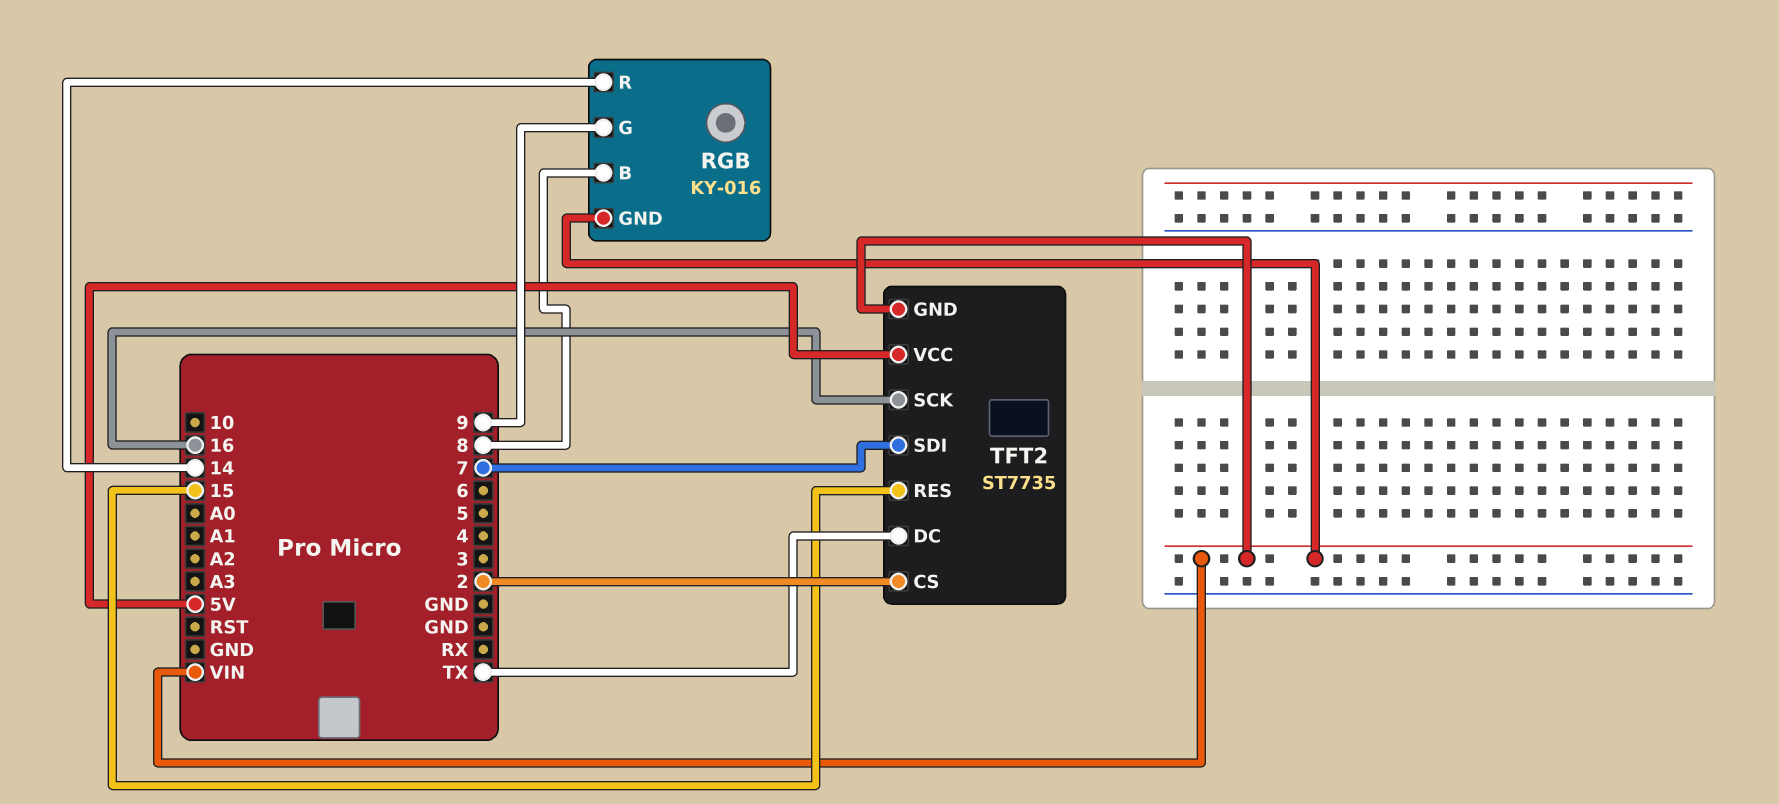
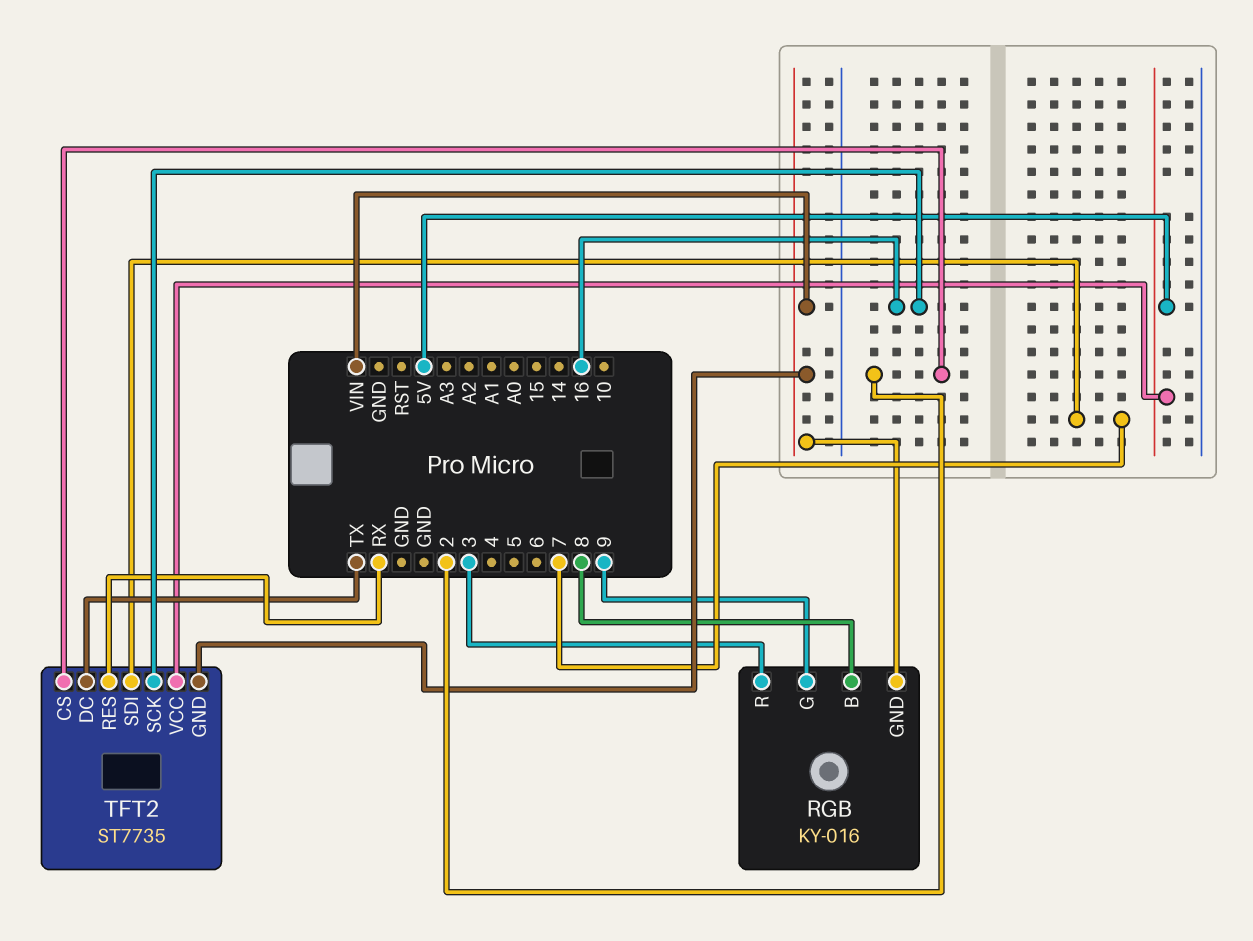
RGB pin R: 14 -> 3
TFT2 pin RES: 15 -> RX

